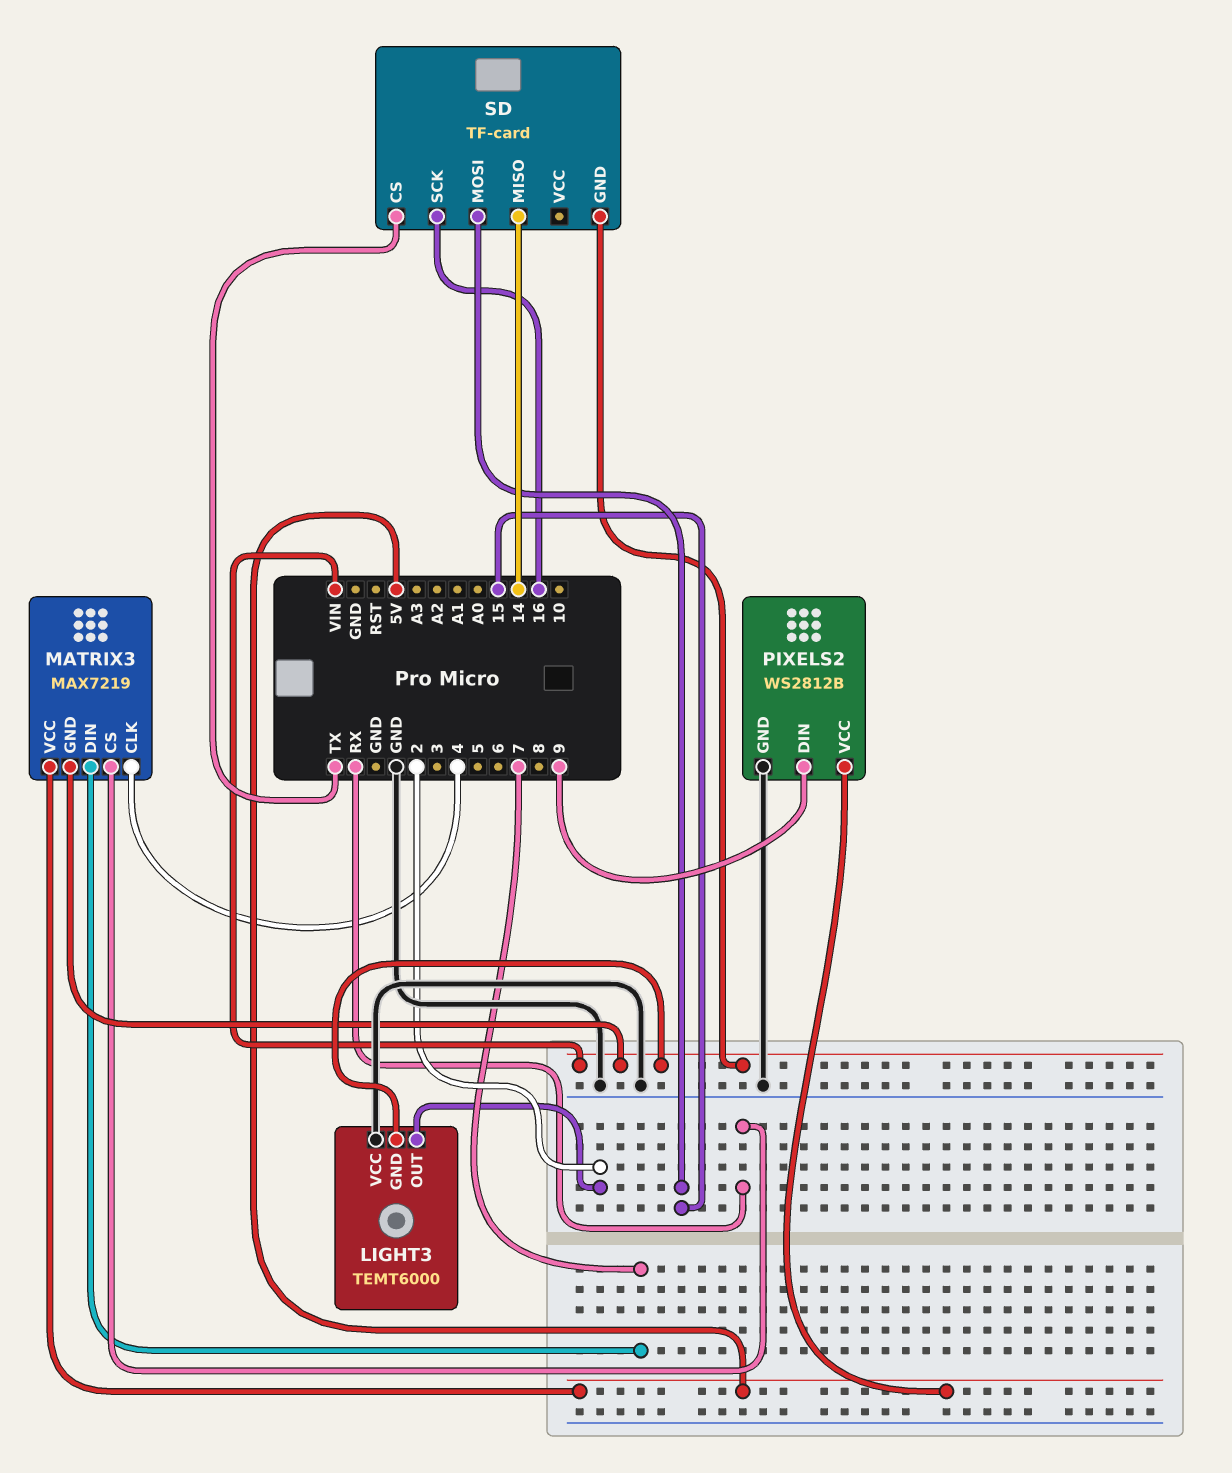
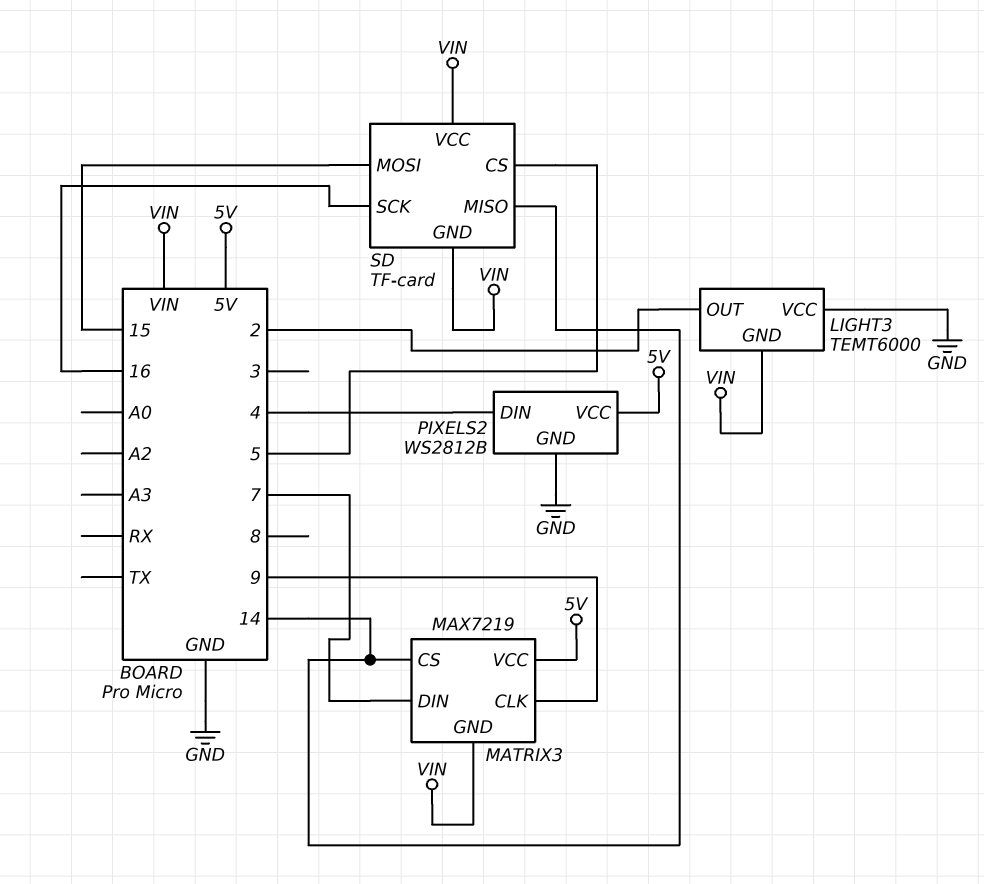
MATRIX3 pin CLK: 4 -> 9
MATRIX3 pin CS: RX -> 14
PIXELS2 pin DIN: 9 -> 4
SD pin CS: TX -> 5
SD pin VCC: none -> VIN

